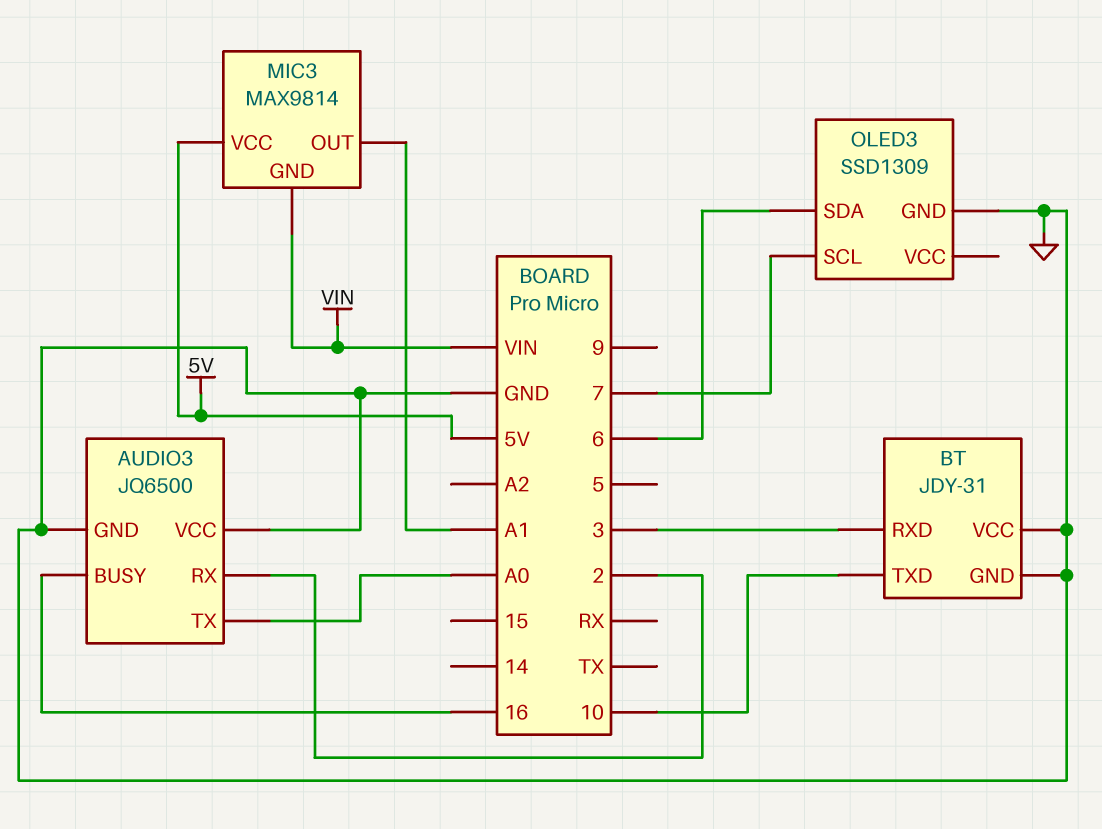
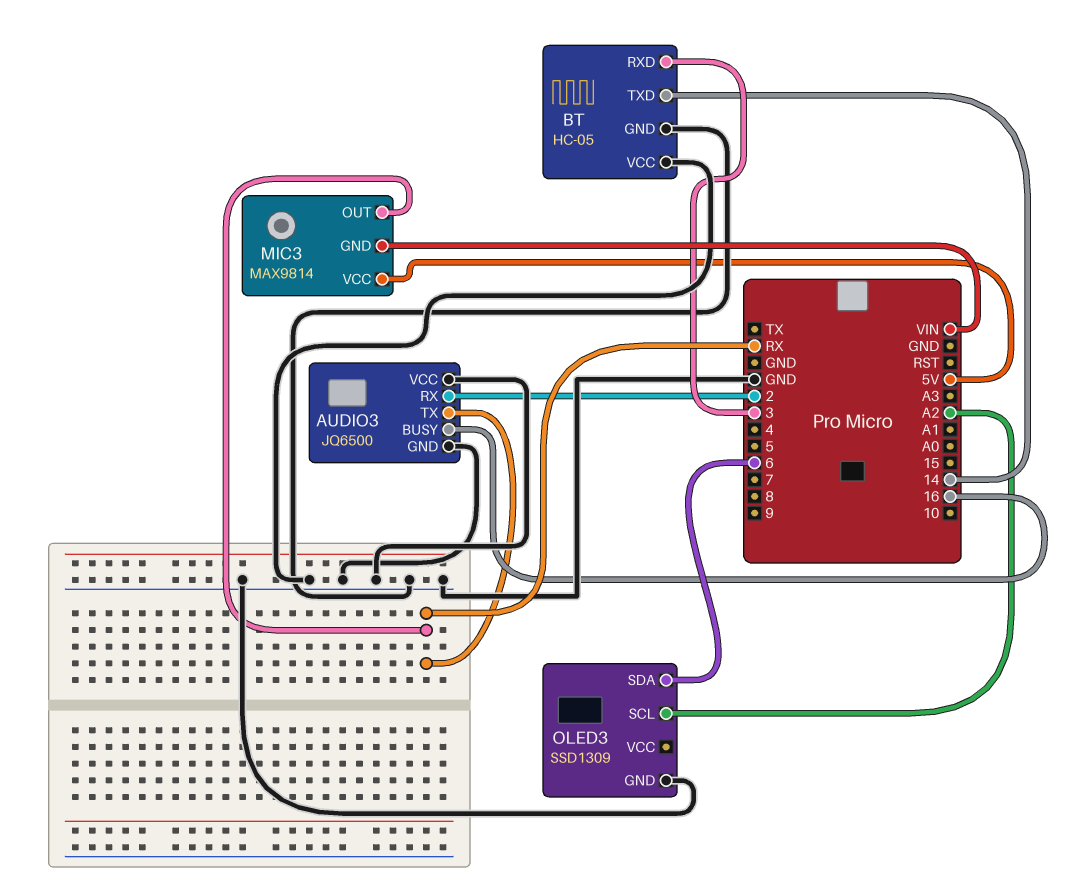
AUDIO3 pin TX: A0 -> RX
BT: JDY-31 -> HC-05
BT pin TXD: 10 -> 14
MIC3 pin OUT: A1 -> RX
OLED3 pin SCL: 7 -> A2

